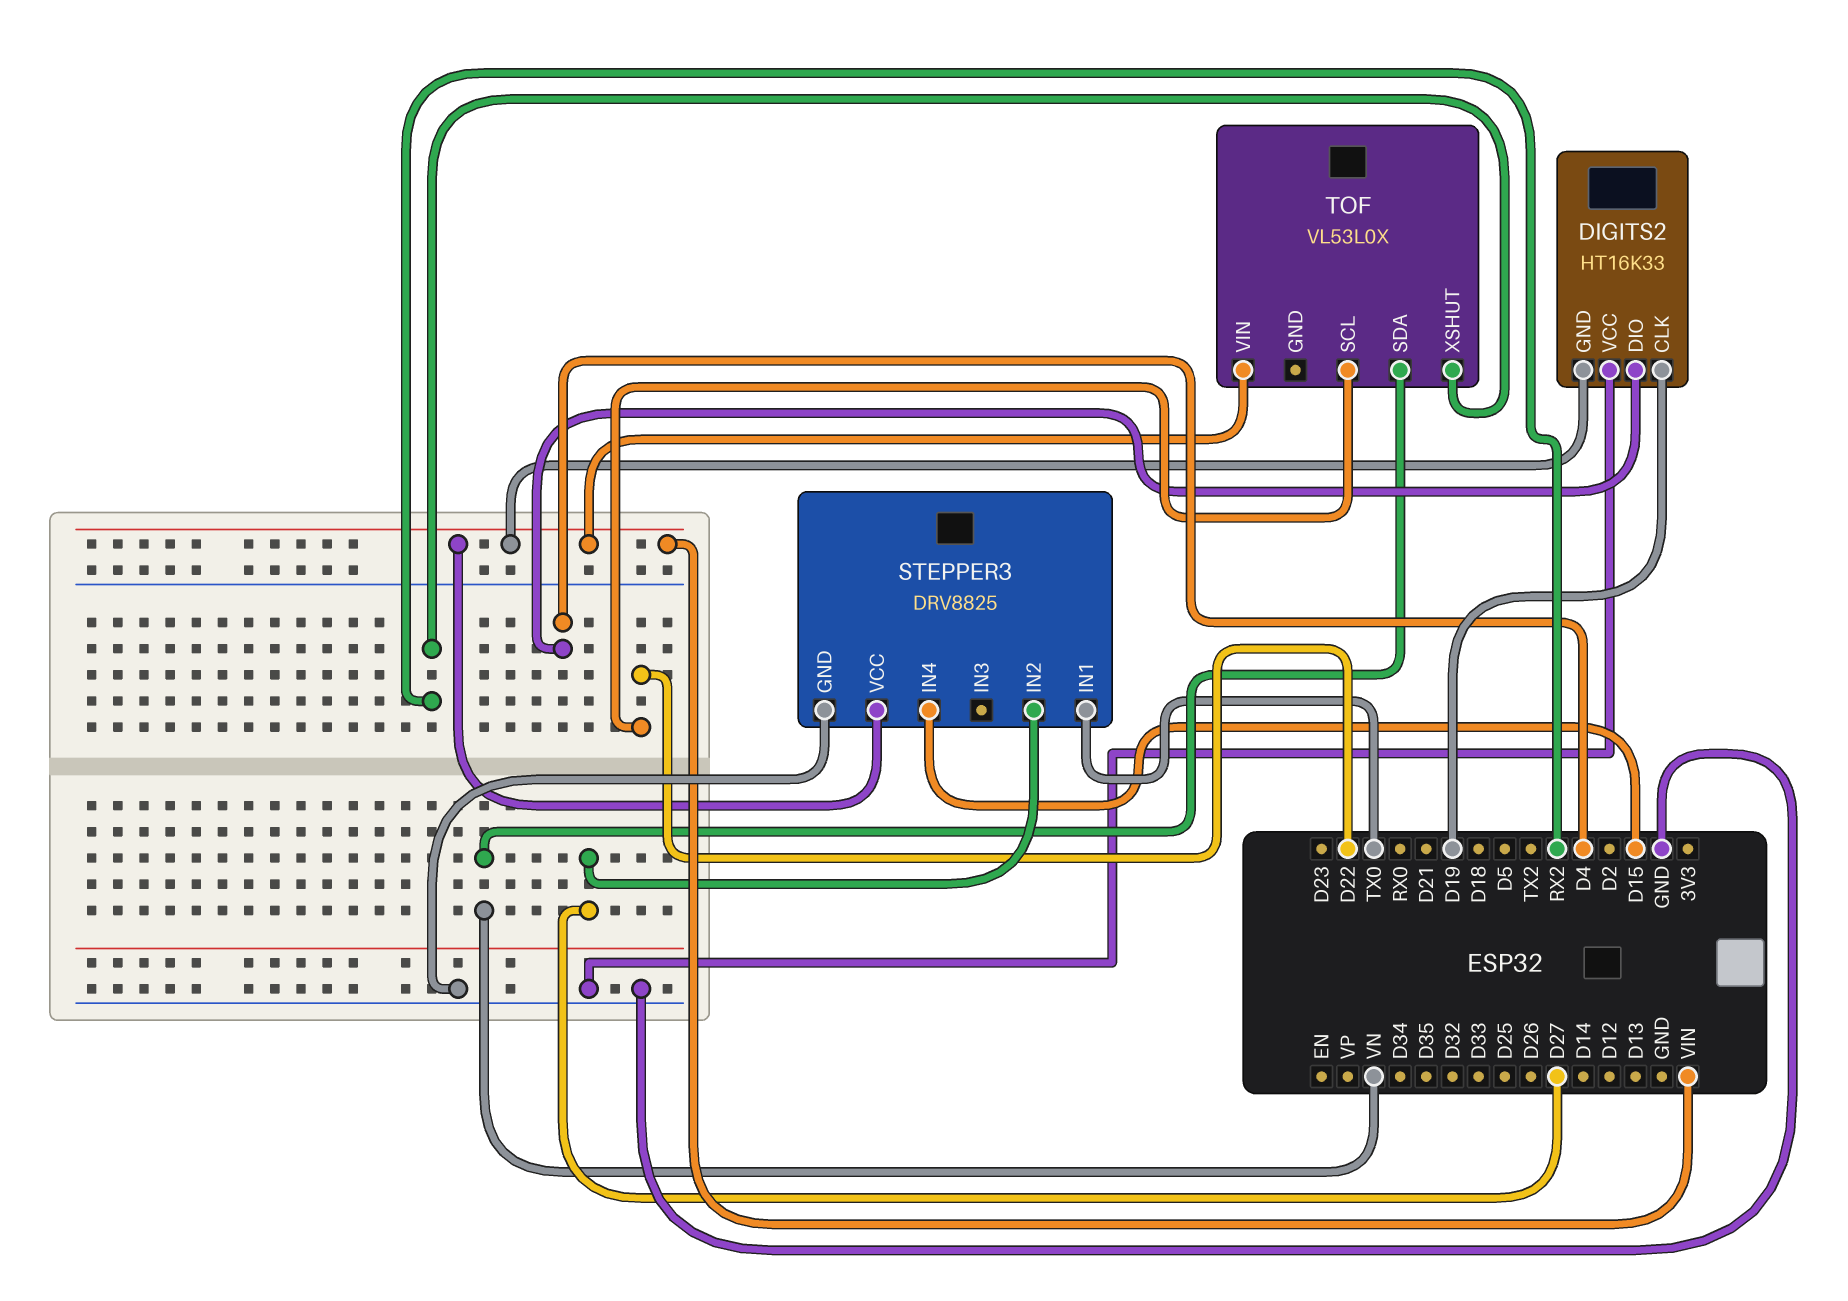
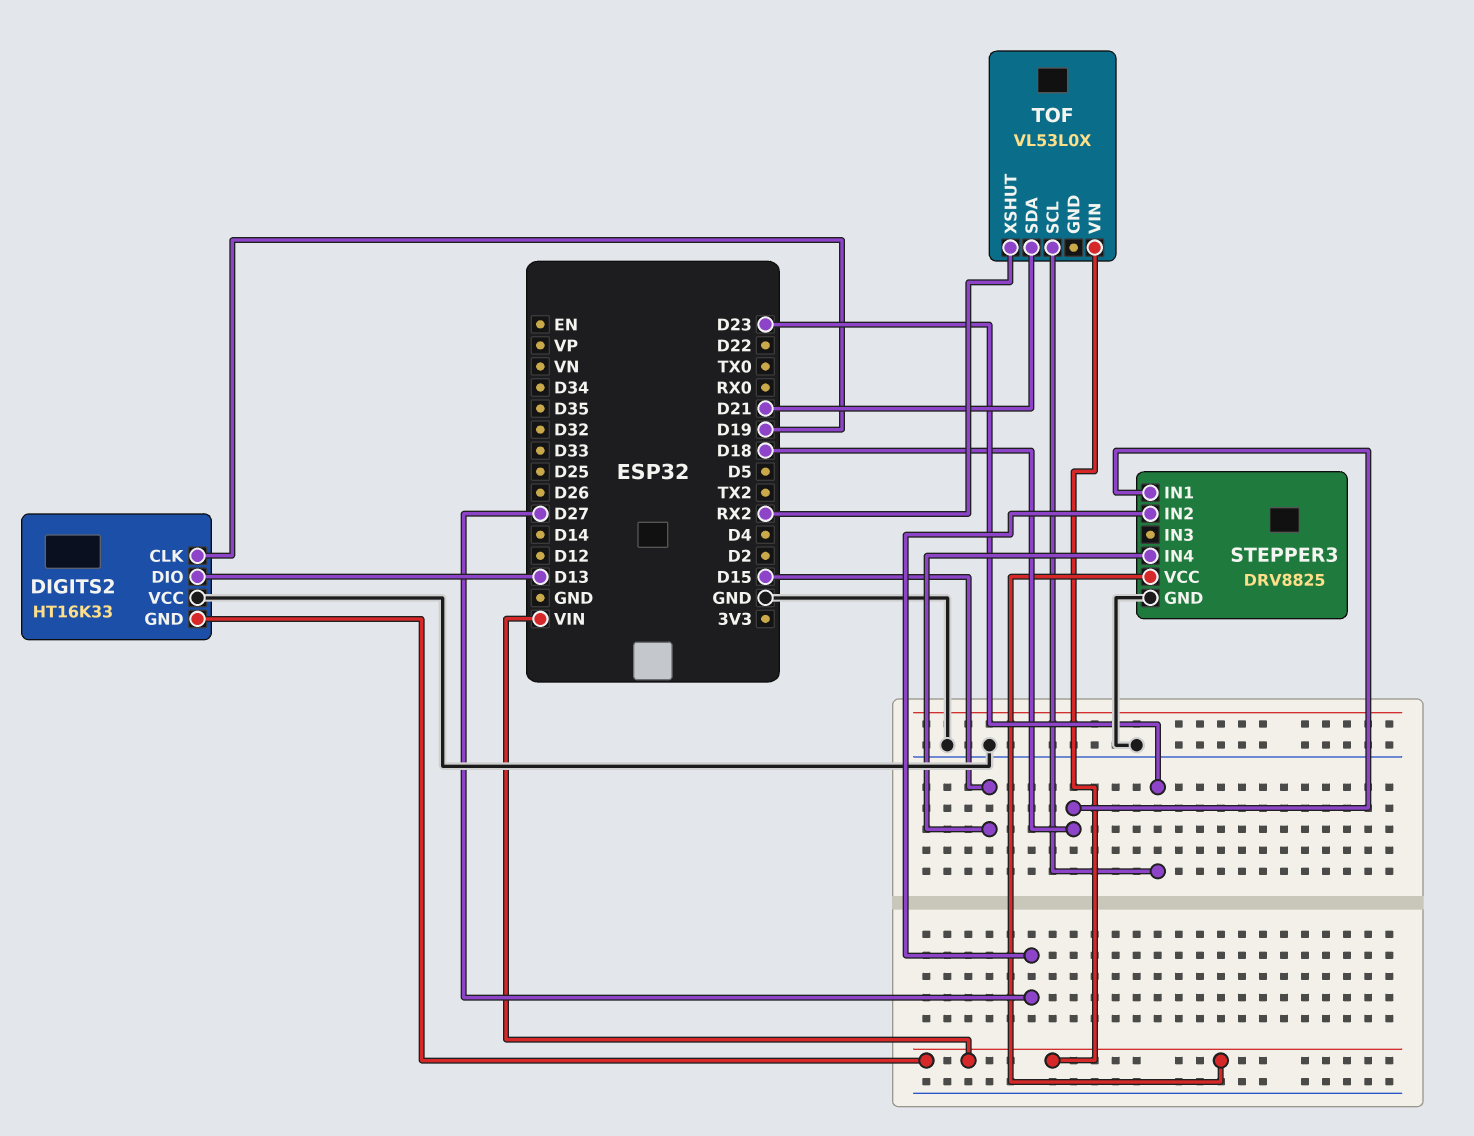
DIGITS2 pin DIO: D4 -> D13
STEPPER3 pin IN1: TX0 -> D18
TOF pin SCL: D22 -> D23
TOF pin SDA: VN -> D21

